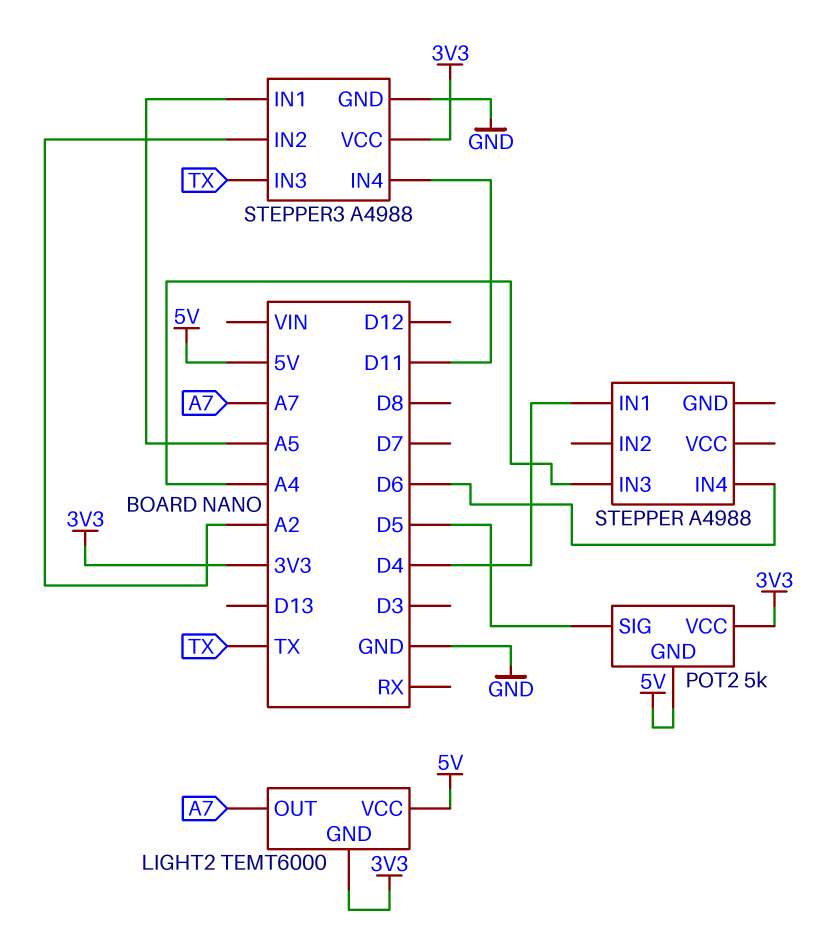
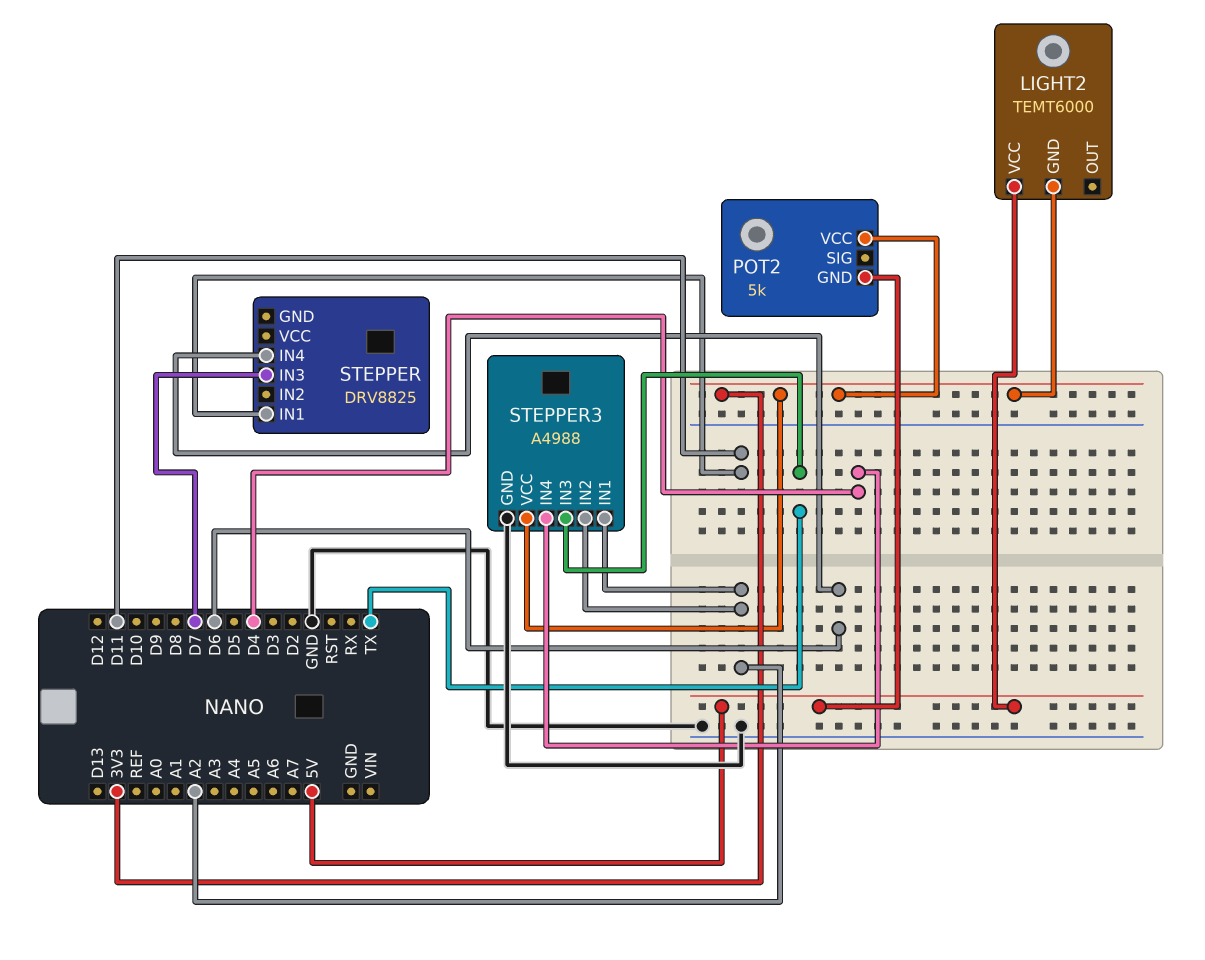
LIGHT2 pin OUT: A7 -> none
POT2 pin SIG: D5 -> none
STEPPER: A4988 -> DRV8825
STEPPER pin IN1: D4 -> D11
STEPPER pin IN3: A4 -> D7
STEPPER3 pin IN1: A5 -> A2
STEPPER3 pin IN4: D11 -> D4

